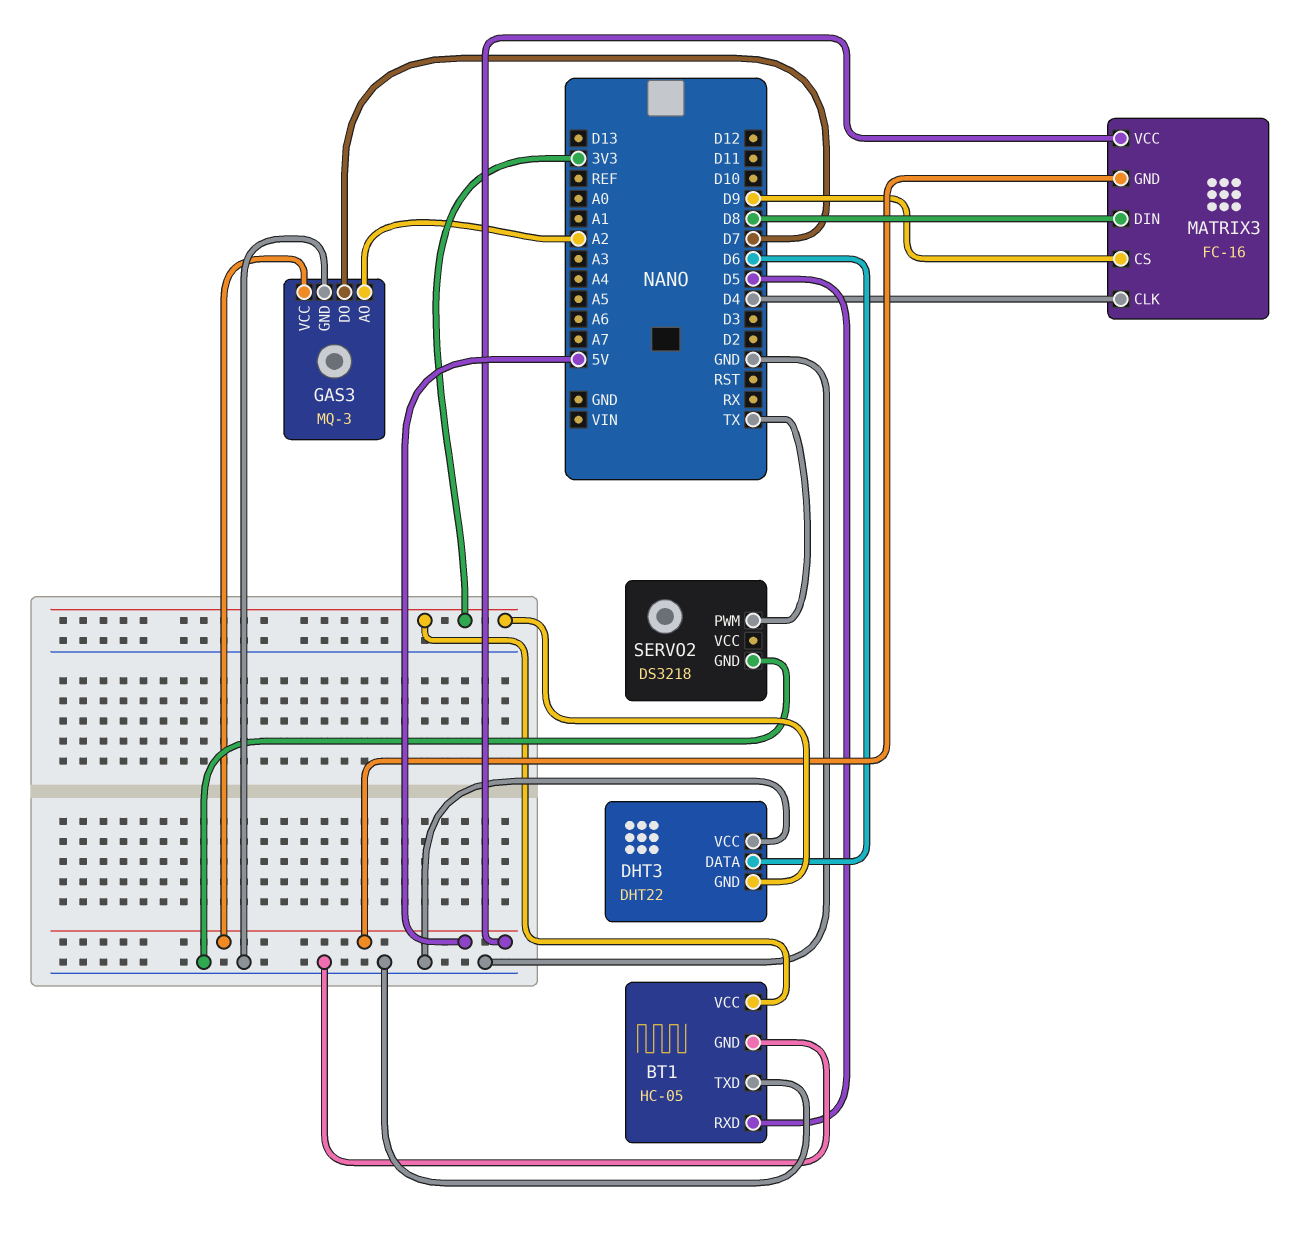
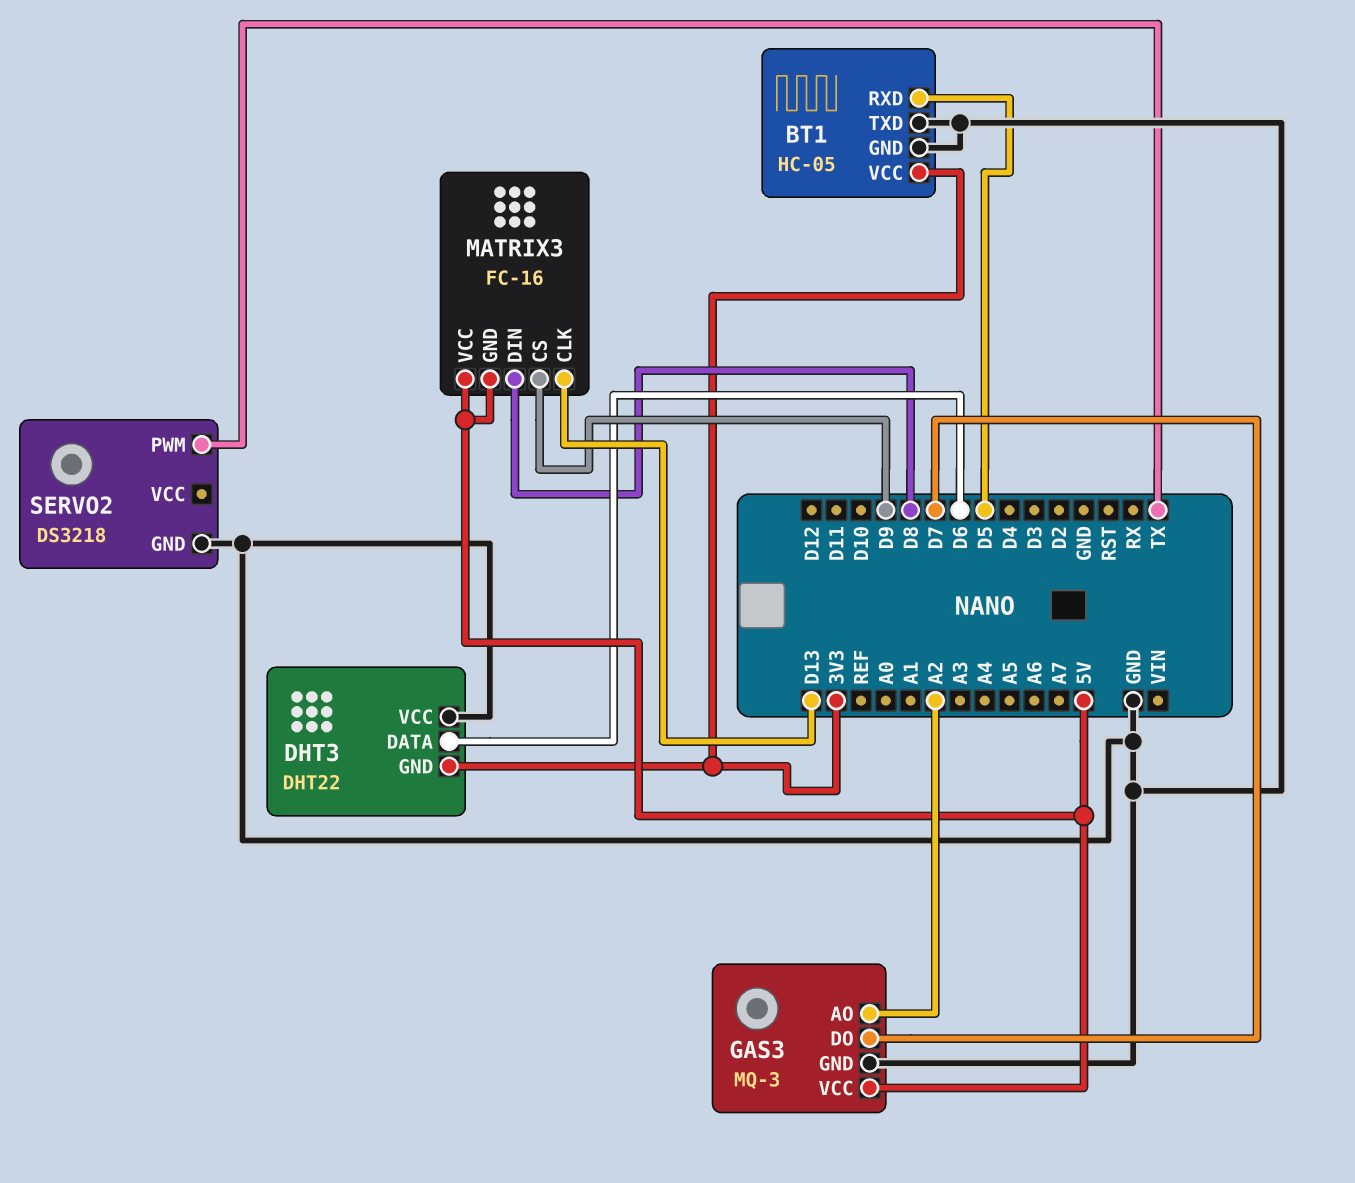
MATRIX3 pin CLK: D4 -> D13

